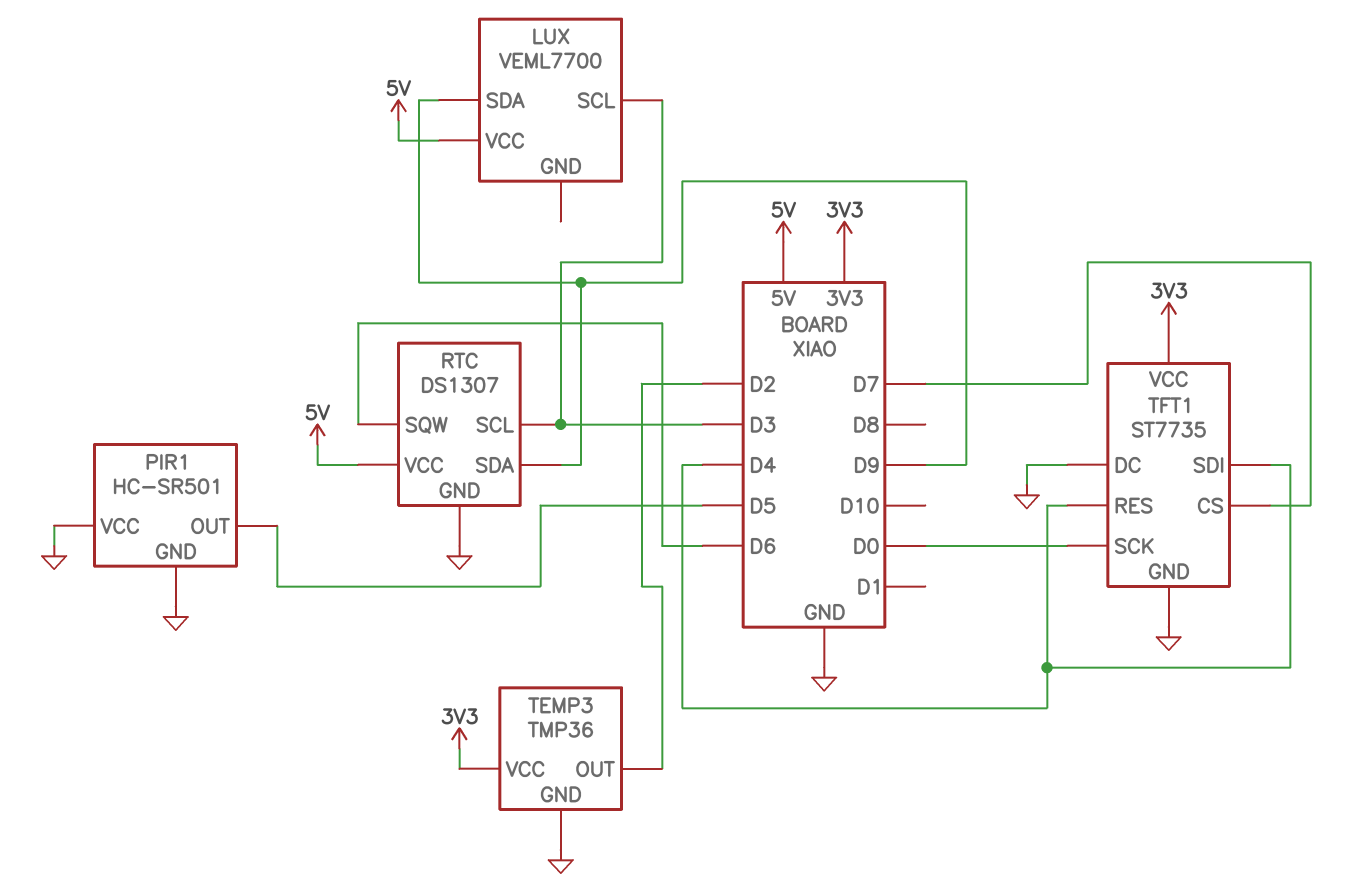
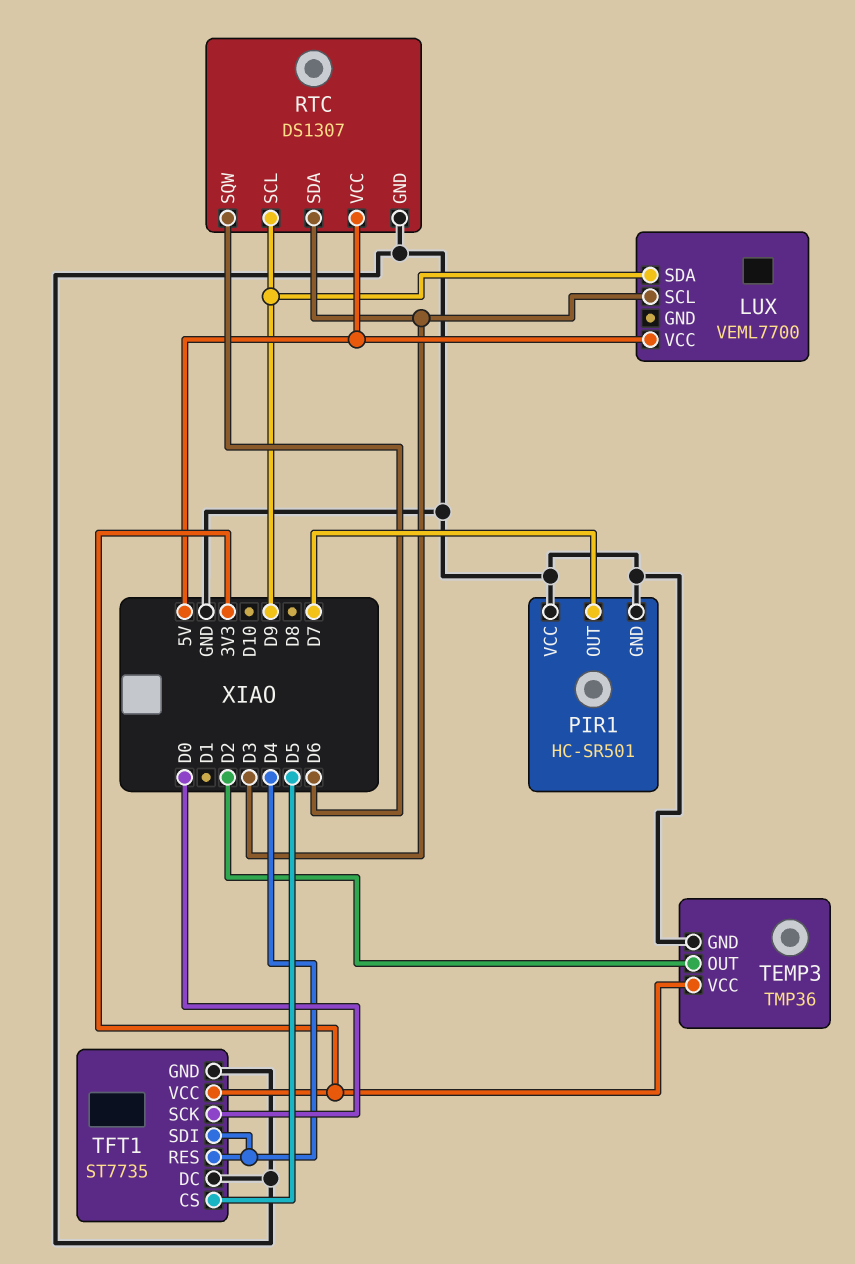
PIR1 pin OUT: D5 -> D7
RTC pin SCL: D3 -> D9
RTC pin SDA: D9 -> D3
TFT1 pin CS: D7 -> D5

